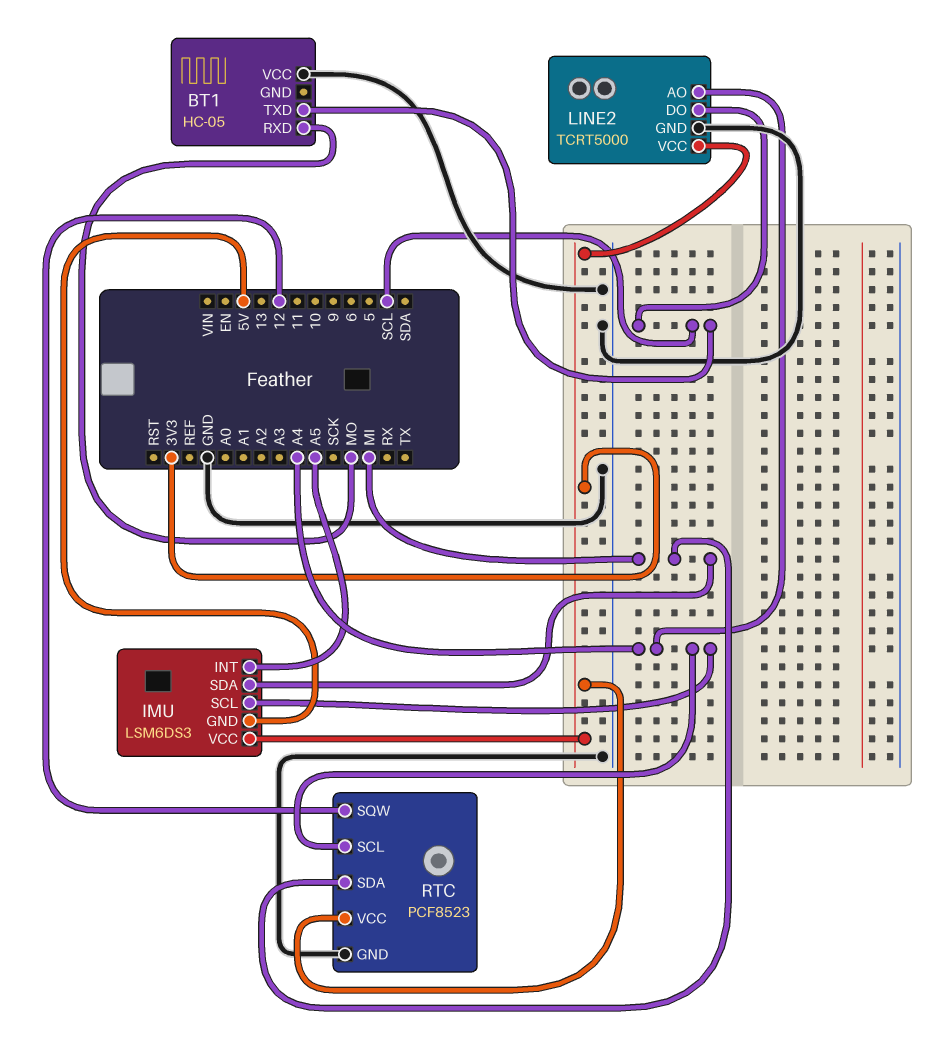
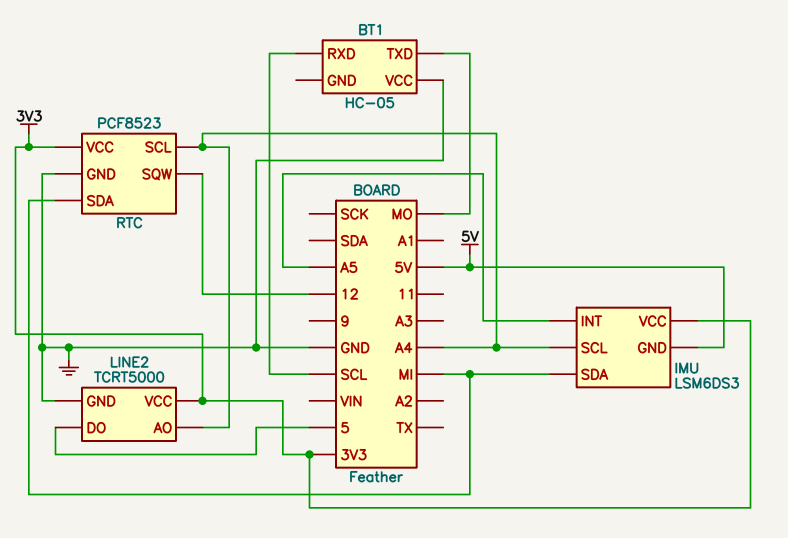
BT1 pin RXD: MO -> SCL
BT1 pin TXD: SCL -> MO
LINE2 pin DO: SCL -> 5

